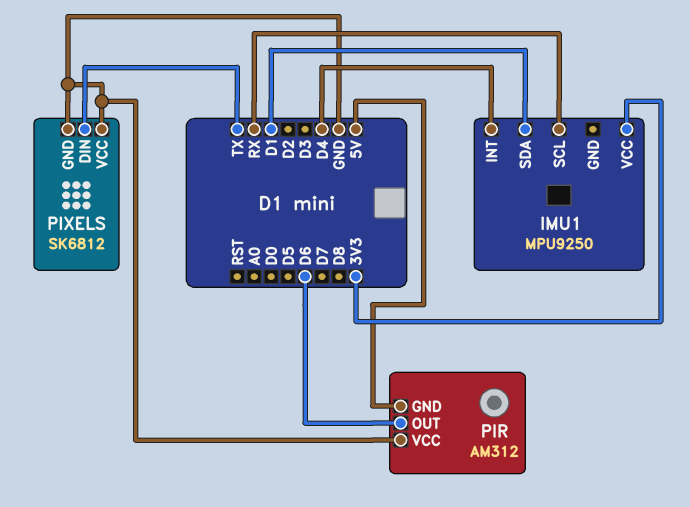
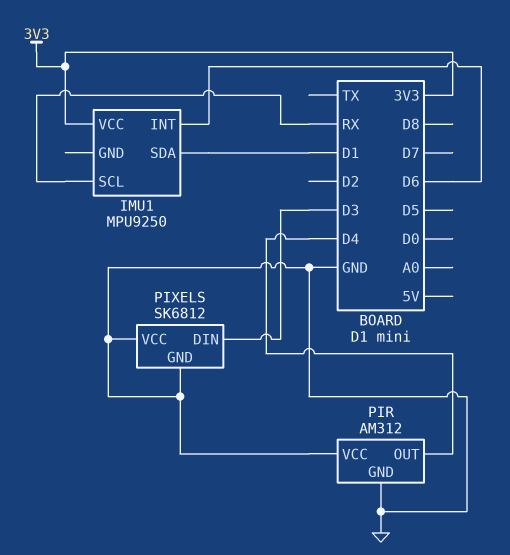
IMU1 pin INT: D4 -> D6
PIR pin GND: 5V -> GND
PIR pin OUT: D6 -> D4
PIXELS pin DIN: TX -> D3

